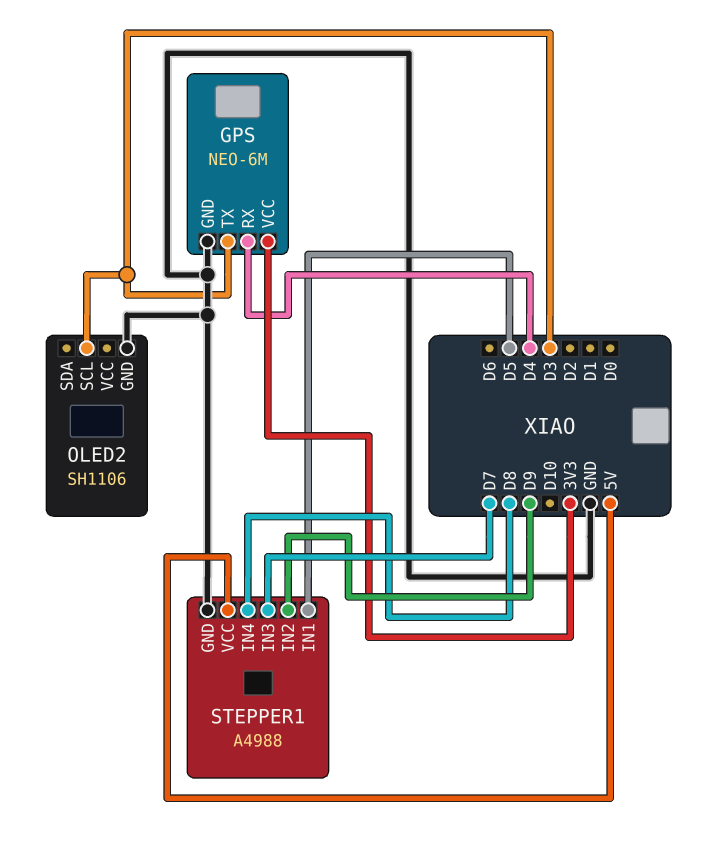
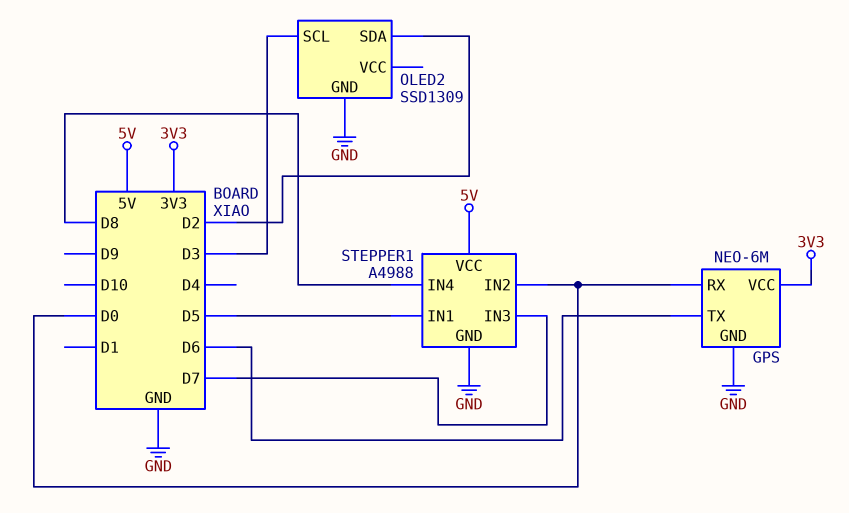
GPS pin RX: D4 -> D0
GPS pin TX: D3 -> D6
OLED2: SH1106 -> SSD1309
OLED2 pin SDA: none -> D2
STEPPER1 pin IN2: D9 -> D0

